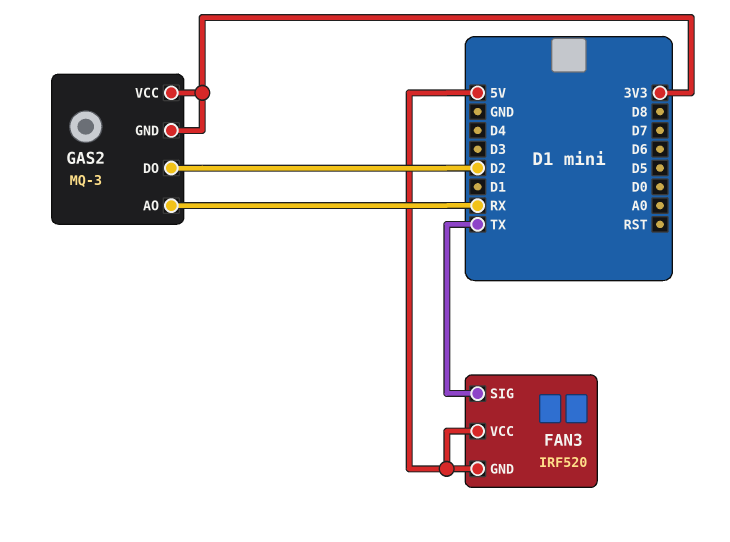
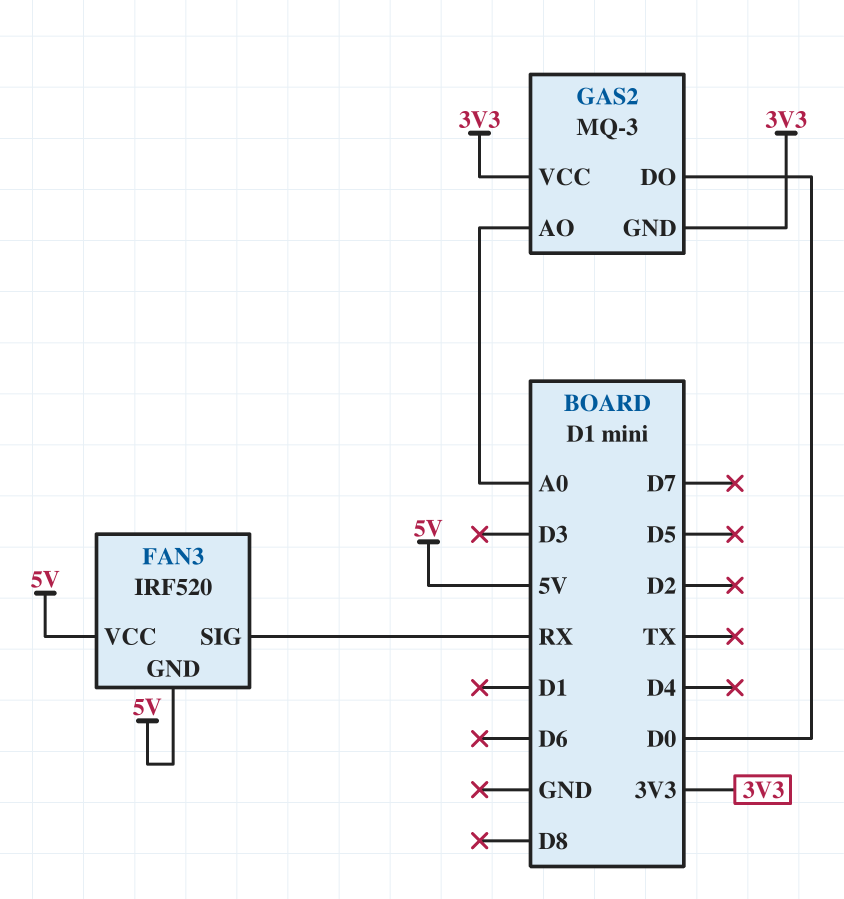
FAN3 pin SIG: TX -> RX
GAS2 pin AO: RX -> A0
GAS2 pin DO: D2 -> D0

